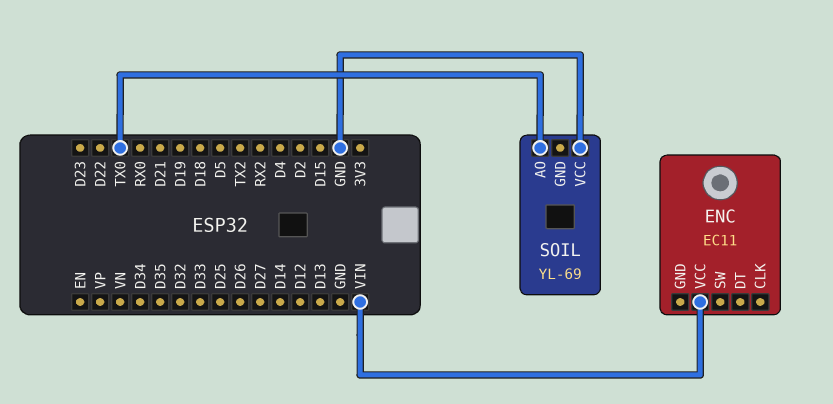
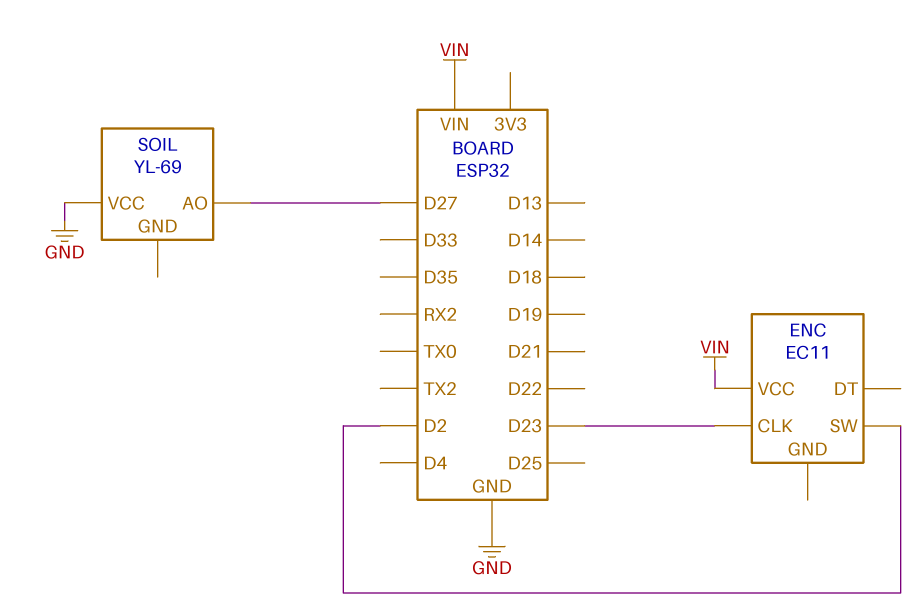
ENC pin CLK: none -> D23
ENC pin SW: none -> D2
SOIL pin AO: TX0 -> D27

